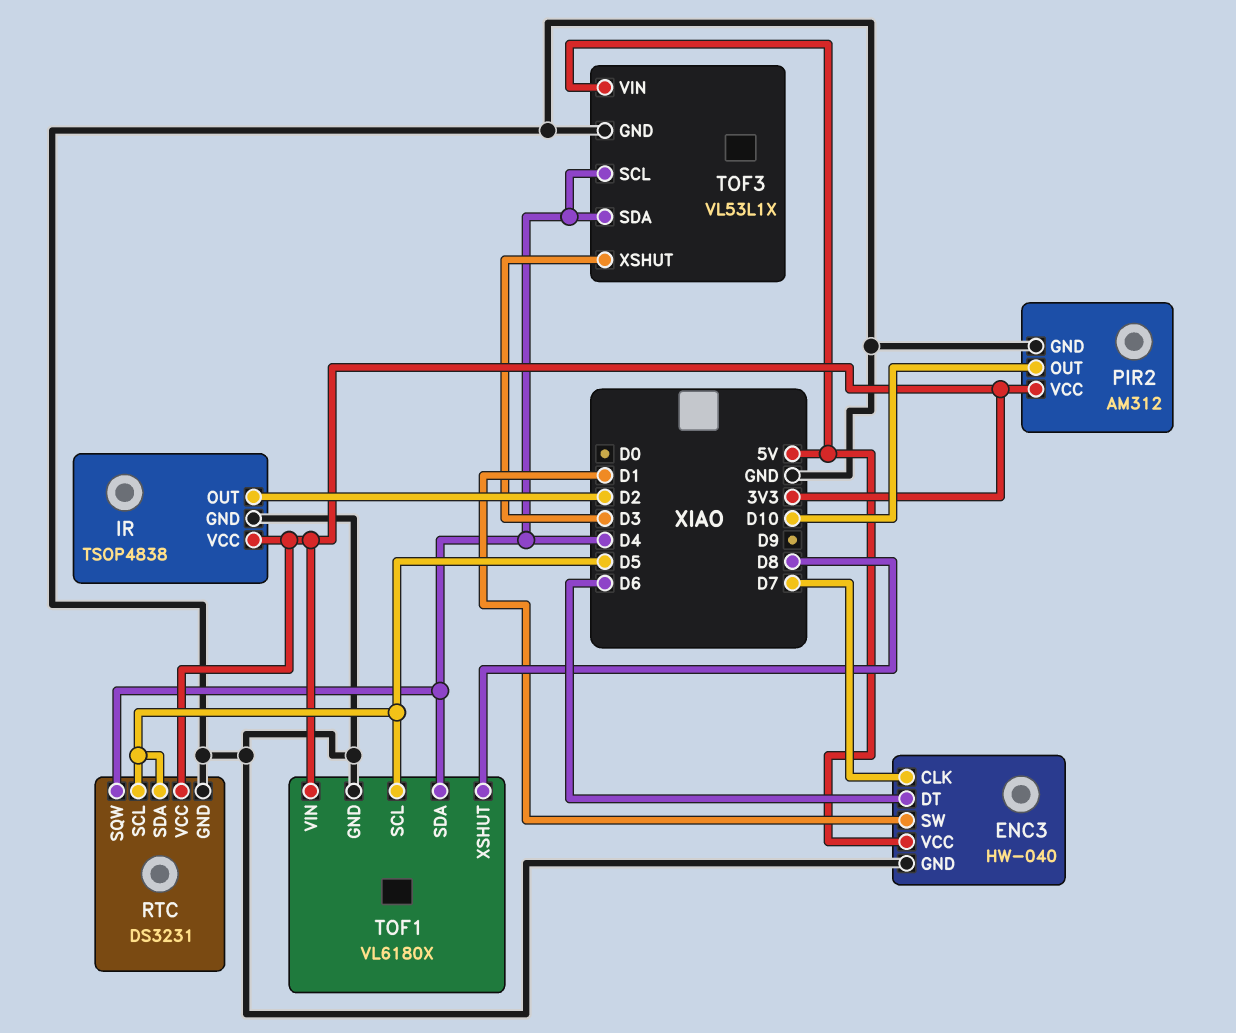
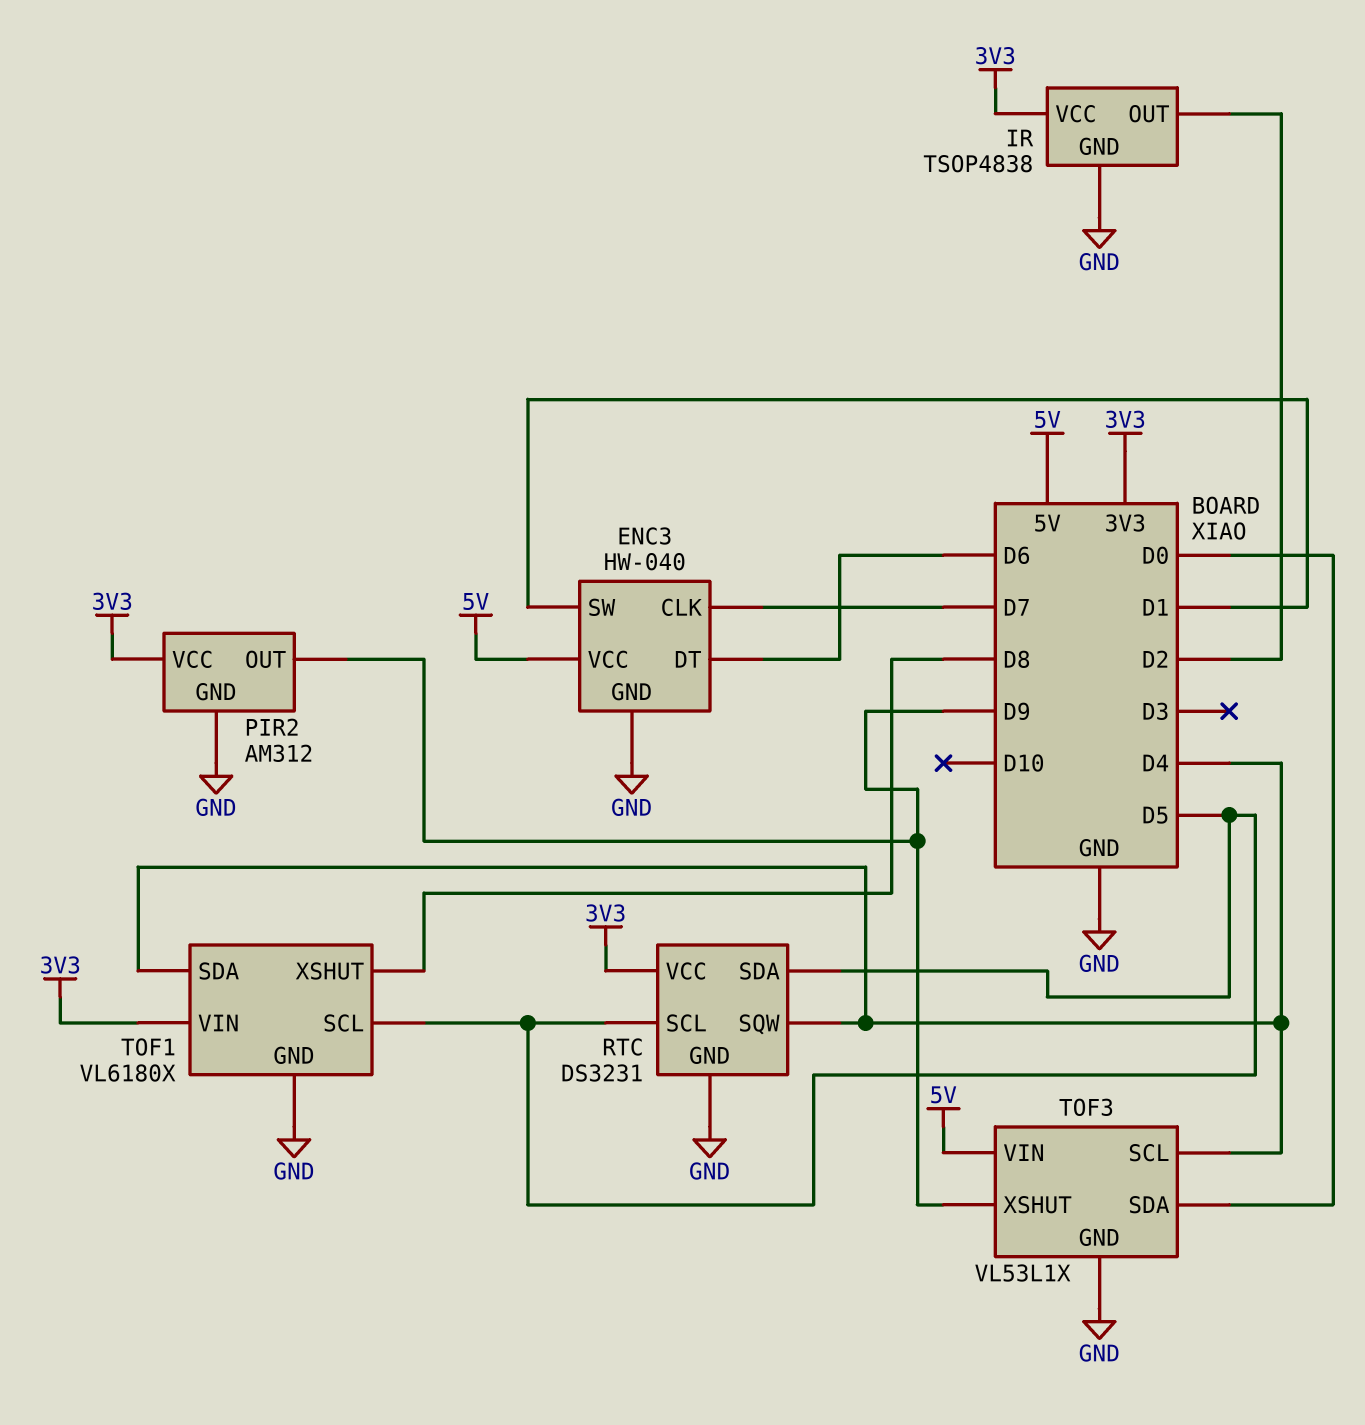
PIR2 pin OUT: D10 -> D9
TOF3 pin SDA: D4 -> D0
TOF3 pin XSHUT: D3 -> D9

